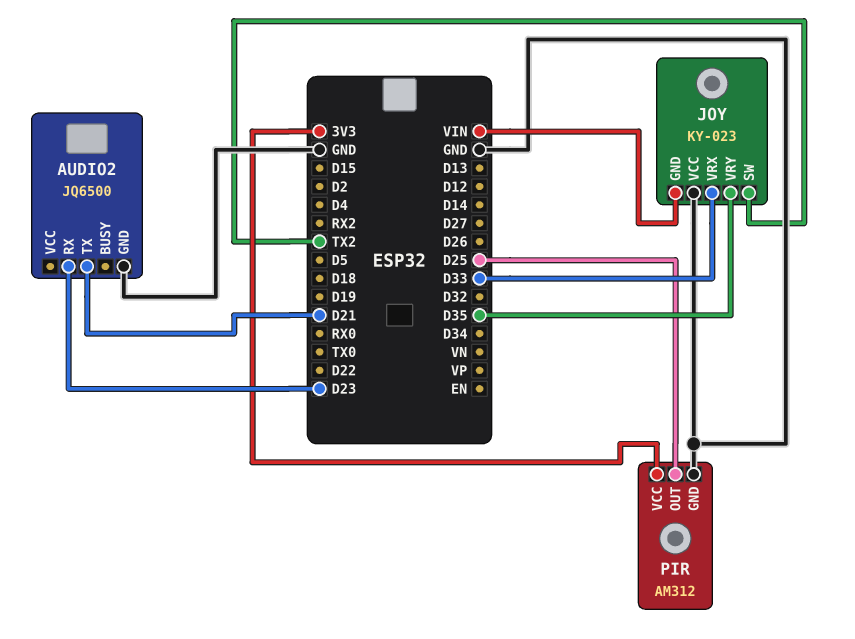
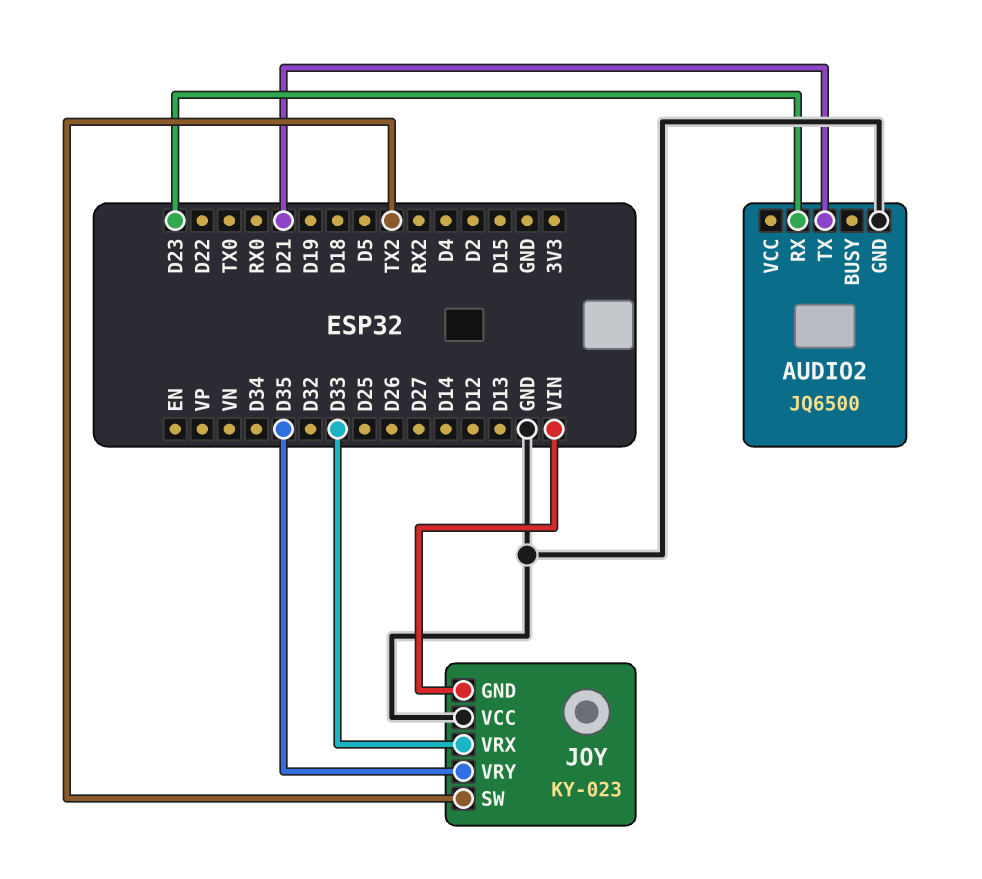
PIR: AM312 -> none
PIR pin GND: GND -> none
PIR pin OUT: D25 -> none
PIR pin VCC: 3V3 -> none

